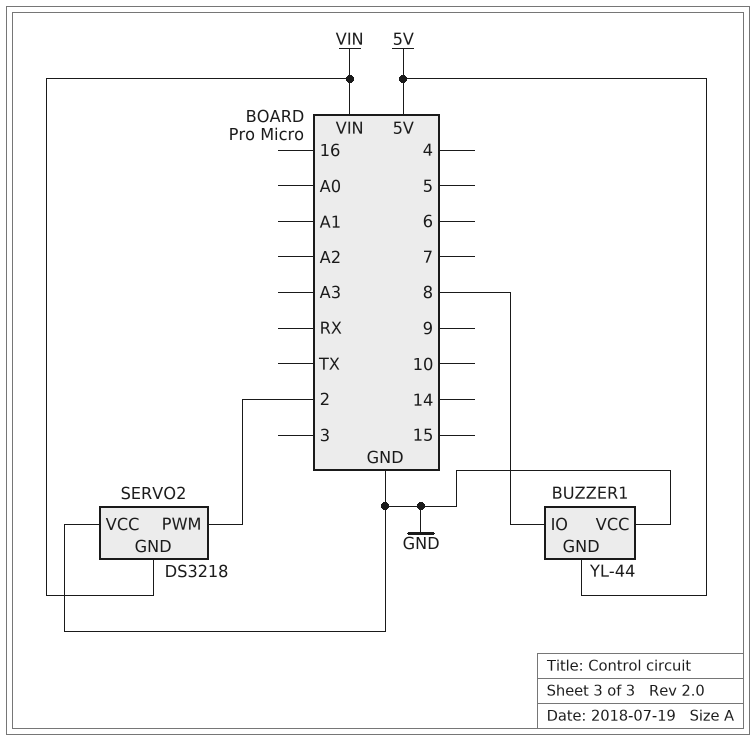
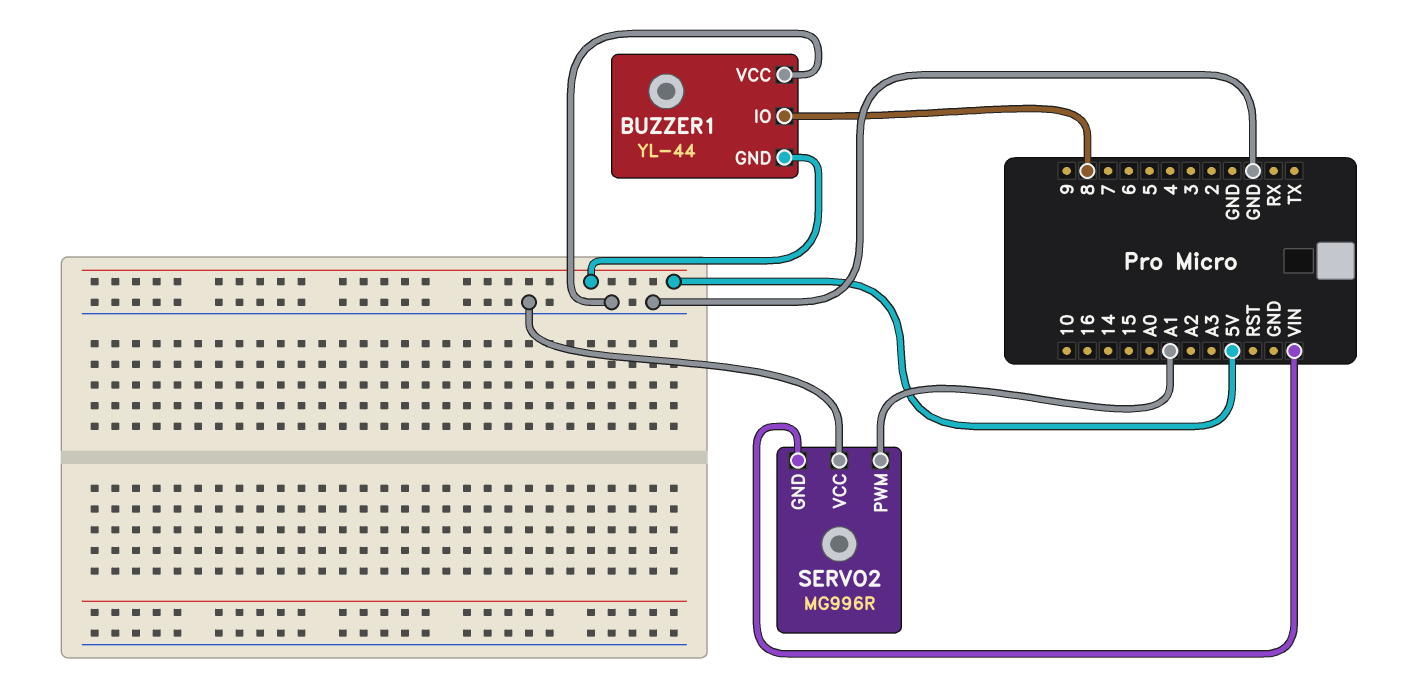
SERVO2: DS3218 -> MG996R
SERVO2 pin PWM: 2 -> A1

